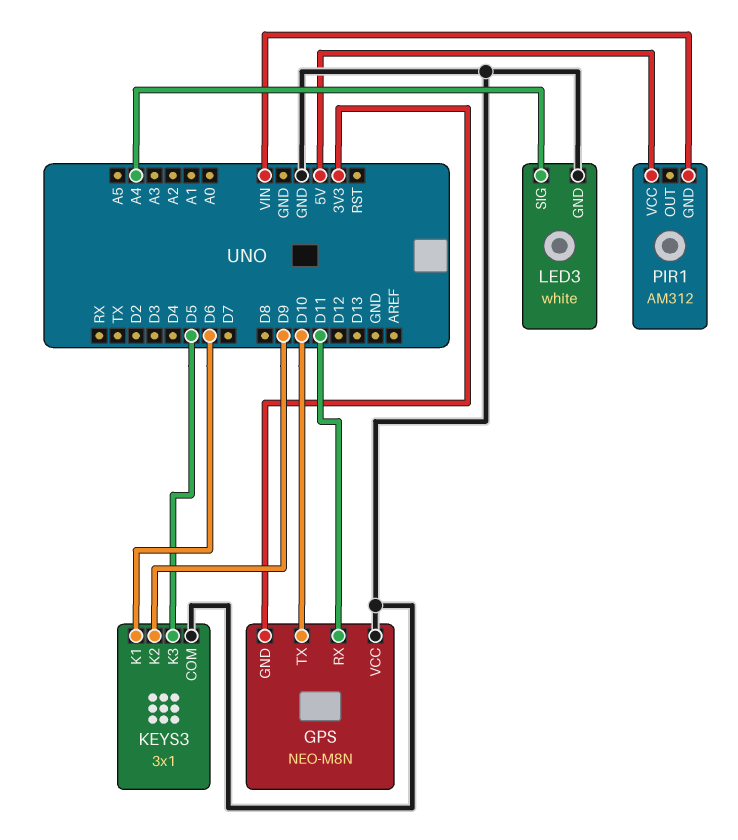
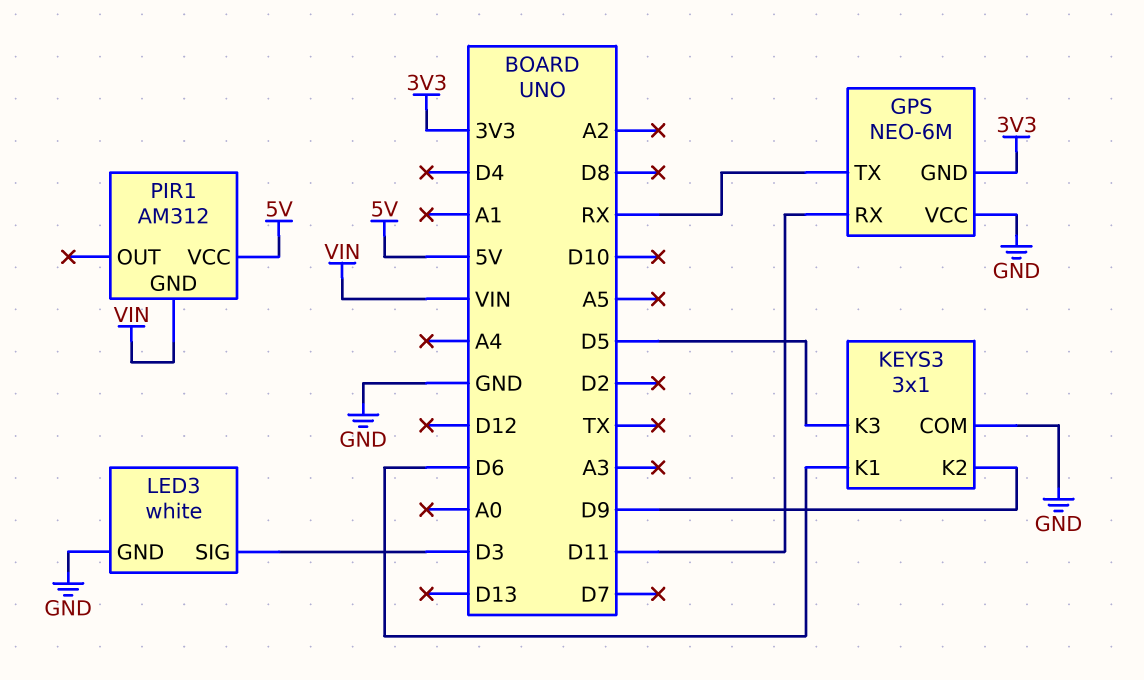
GPS: NEO-M8N -> NEO-6M
GPS pin TX: D10 -> RX
LED3 pin SIG: A4 -> D3

